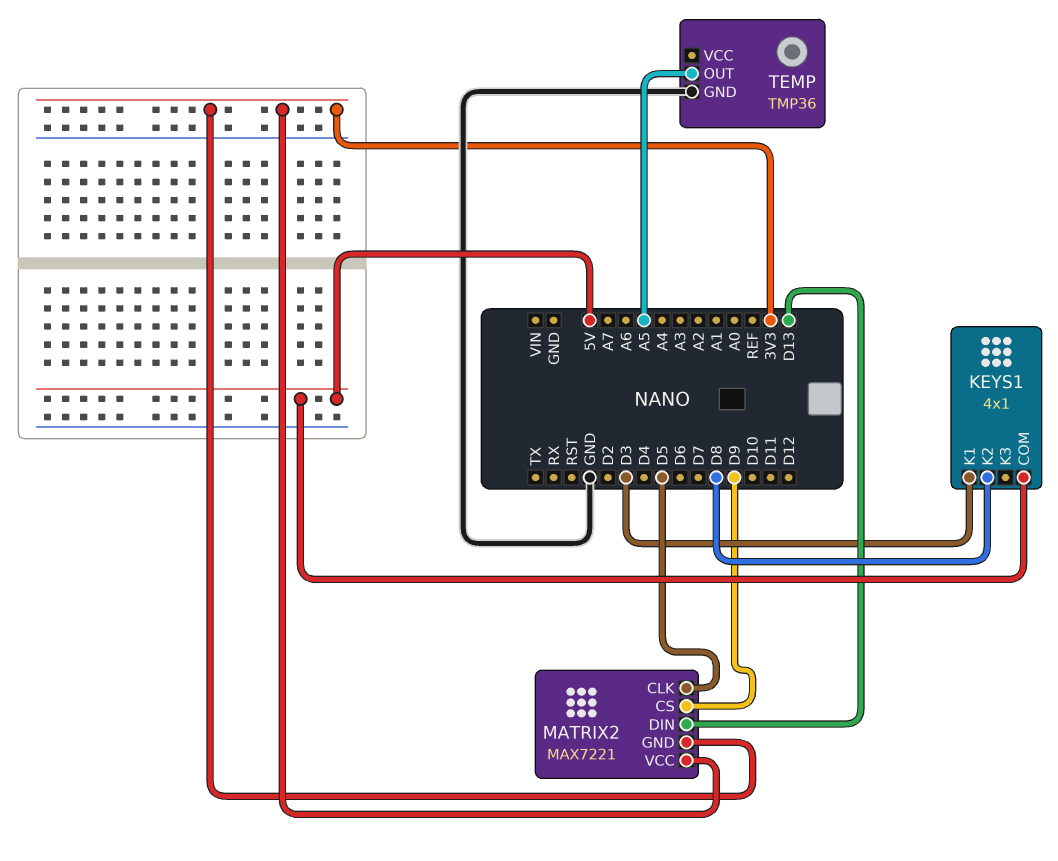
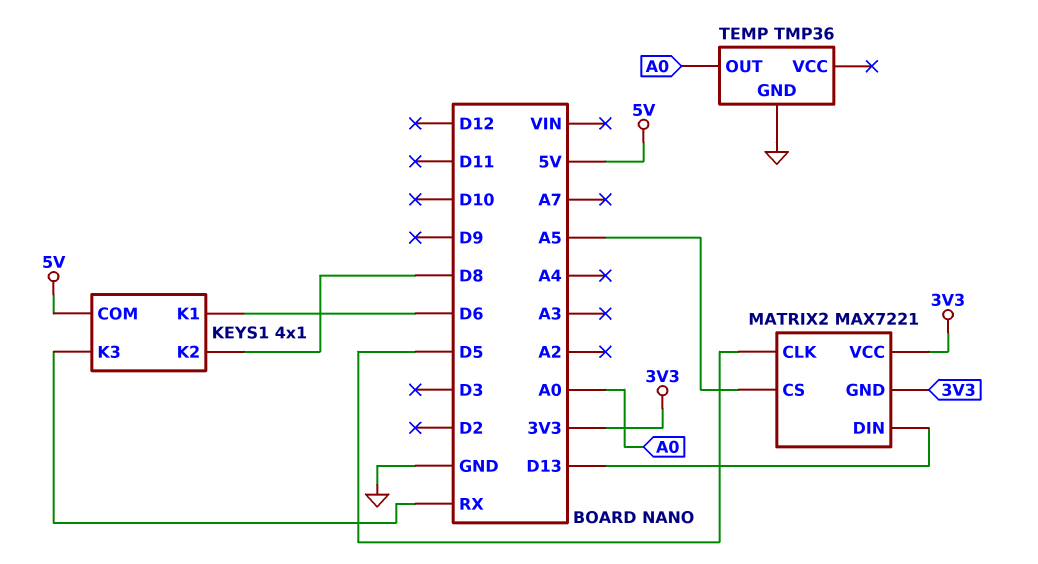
KEYS1 pin K1: D3 -> D6
KEYS1 pin K3: none -> RX
MATRIX2 pin CS: D9 -> A5
TEMP pin OUT: A5 -> A0

